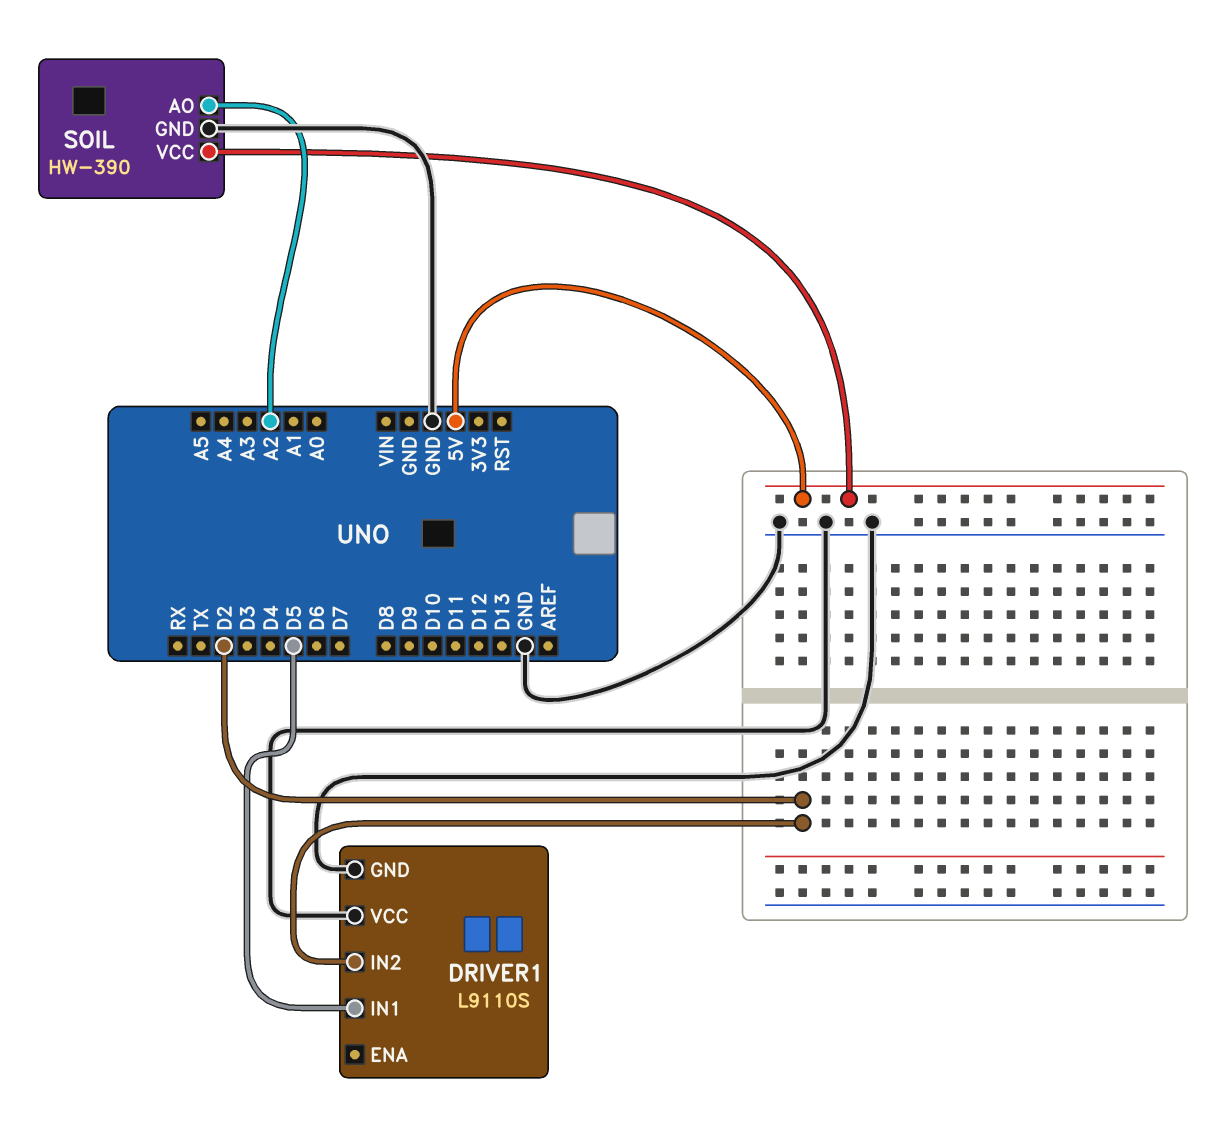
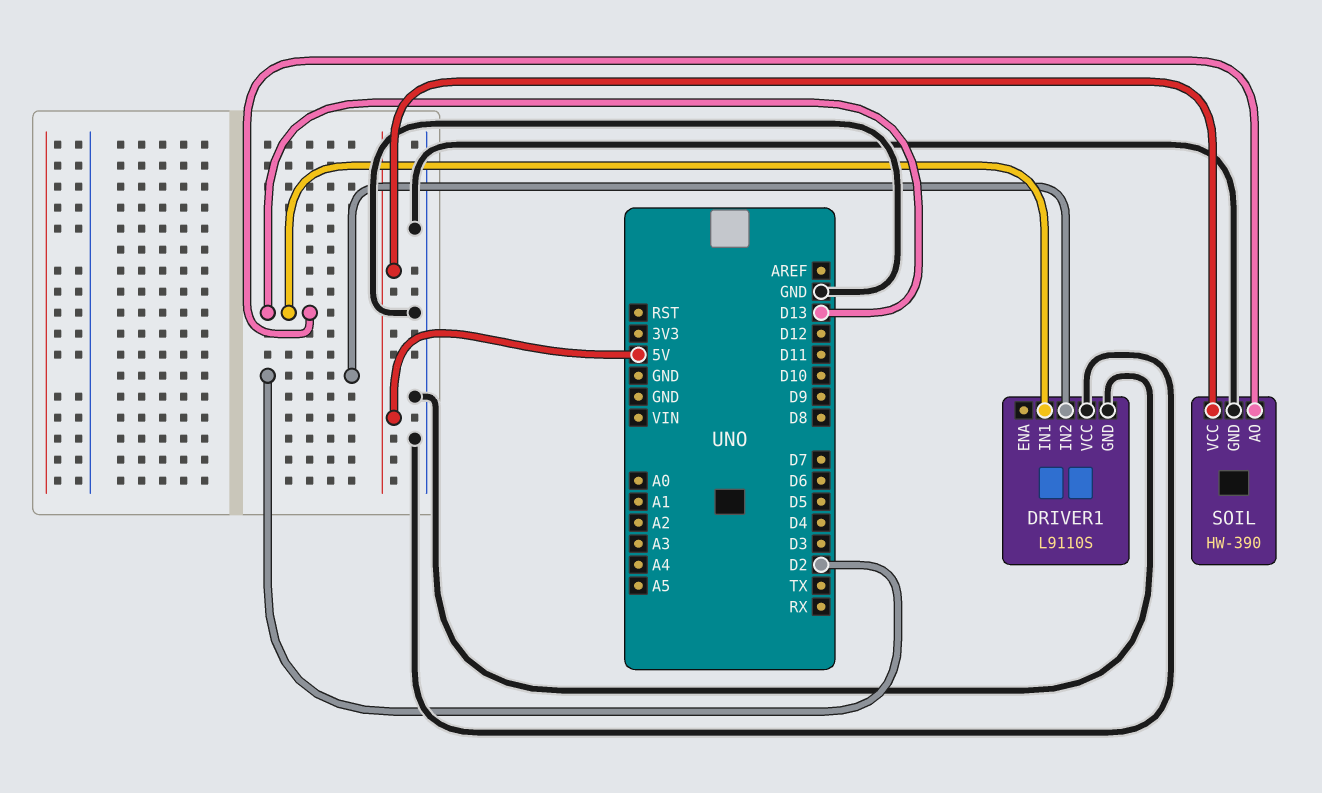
DRIVER1 pin IN1: D5 -> D13
SOIL pin AO: A2 -> D13

